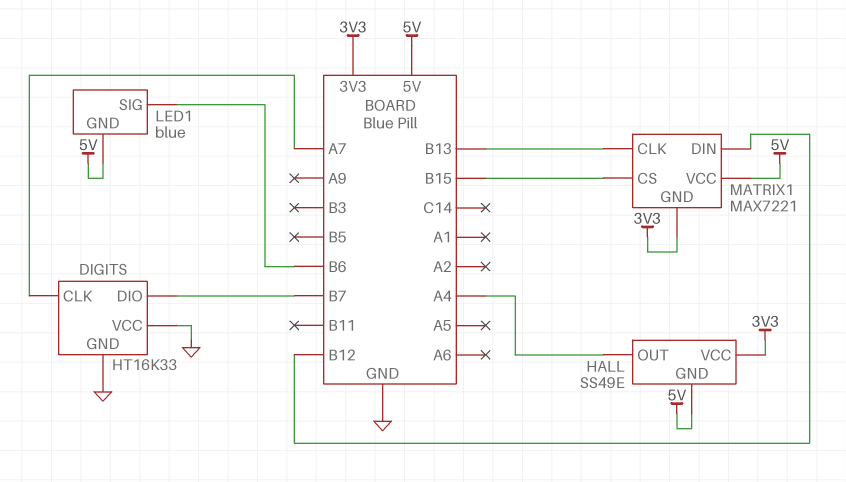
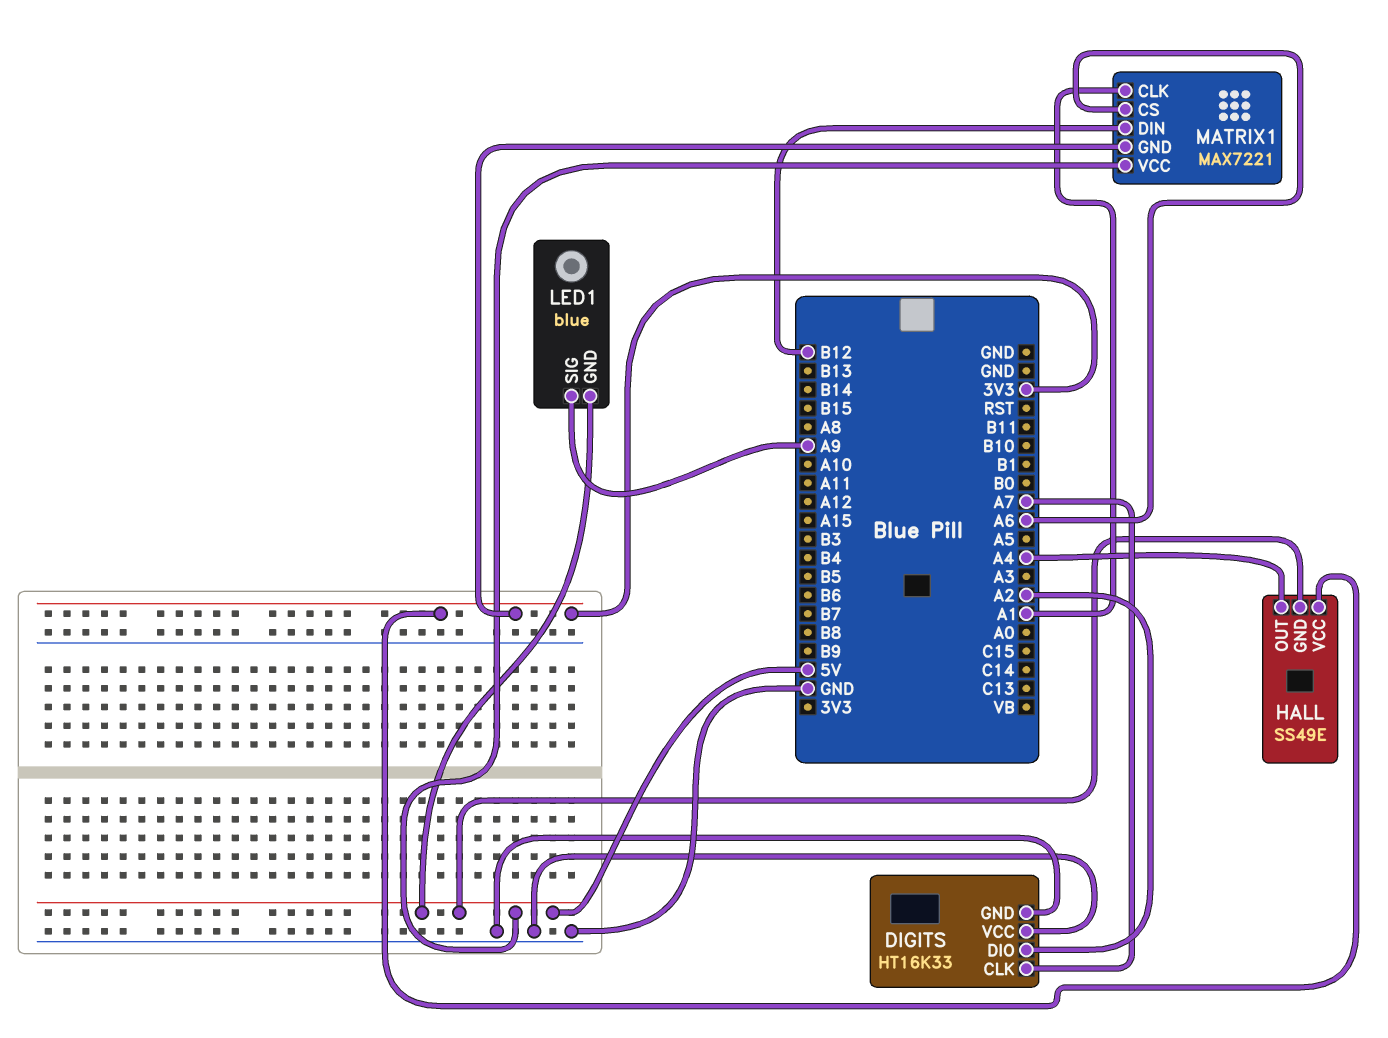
DIGITS pin DIO: B7 -> A2
LED1 pin SIG: B6 -> A9
MATRIX1 pin CLK: B13 -> A1
MATRIX1 pin CS: B15 -> A6

